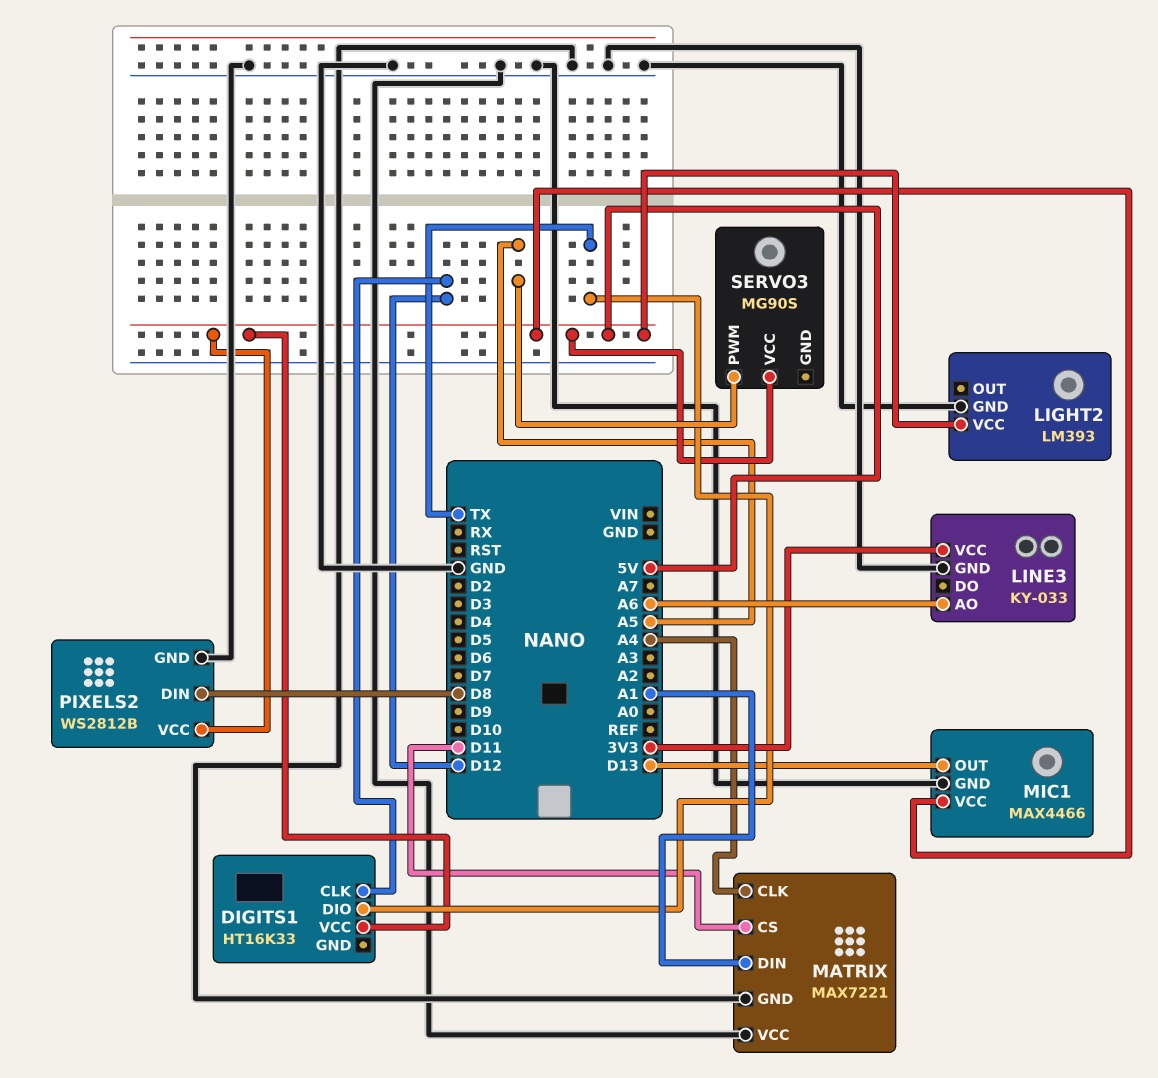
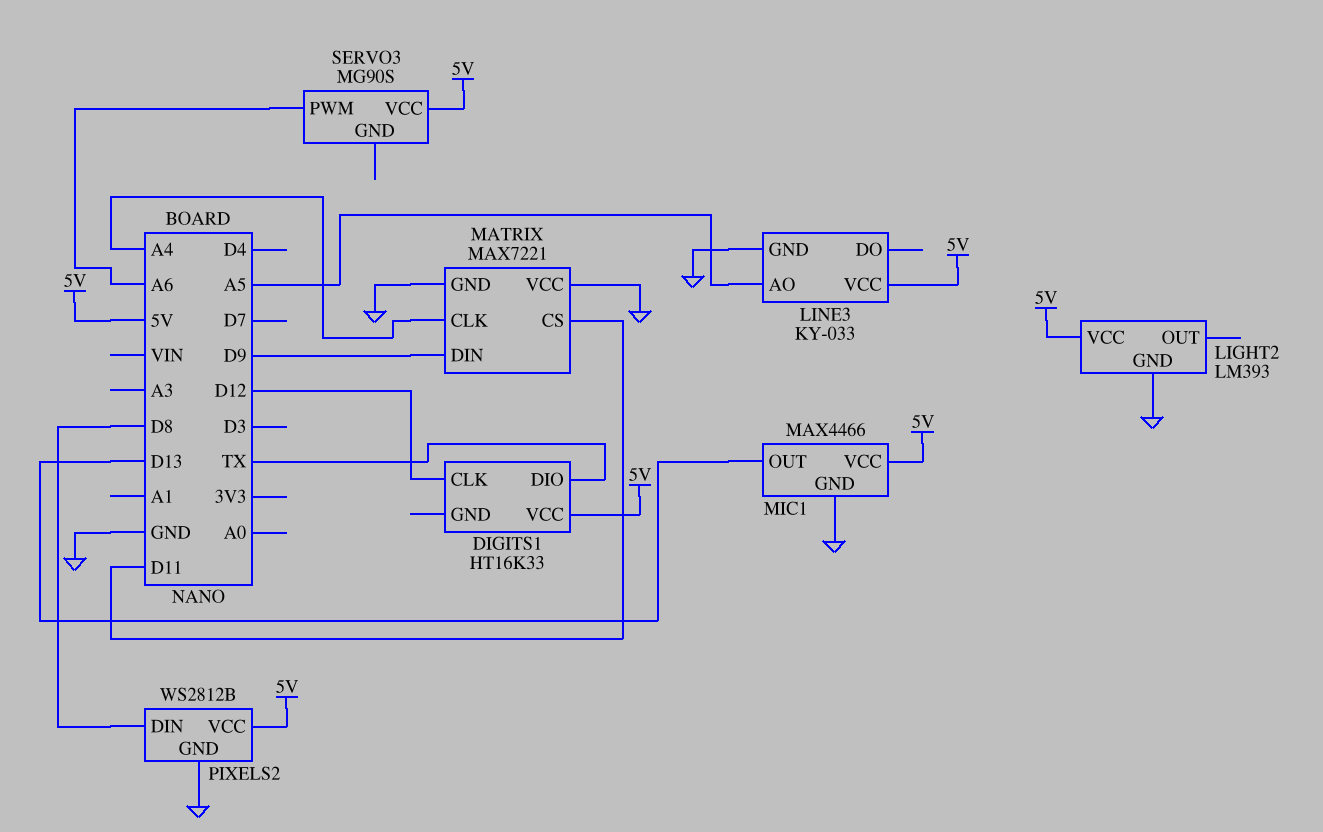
LINE3 pin AO: A6 -> A5
LINE3 pin VCC: 3V3 -> 5V
MATRIX pin DIN: A1 -> D9
SERVO3 pin PWM: A5 -> A6

